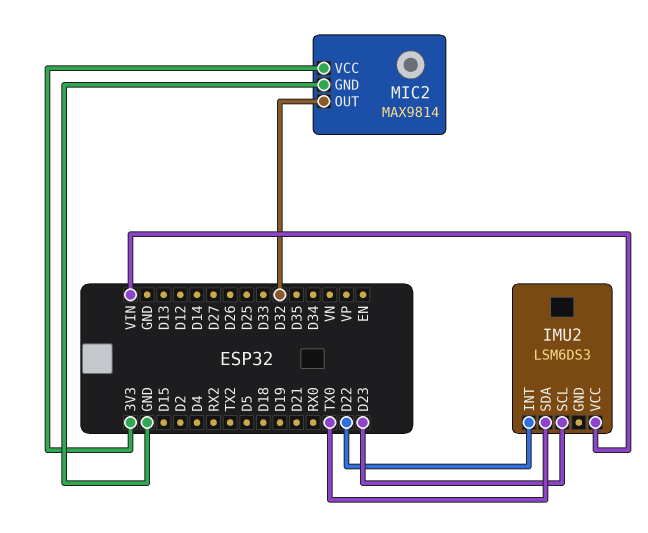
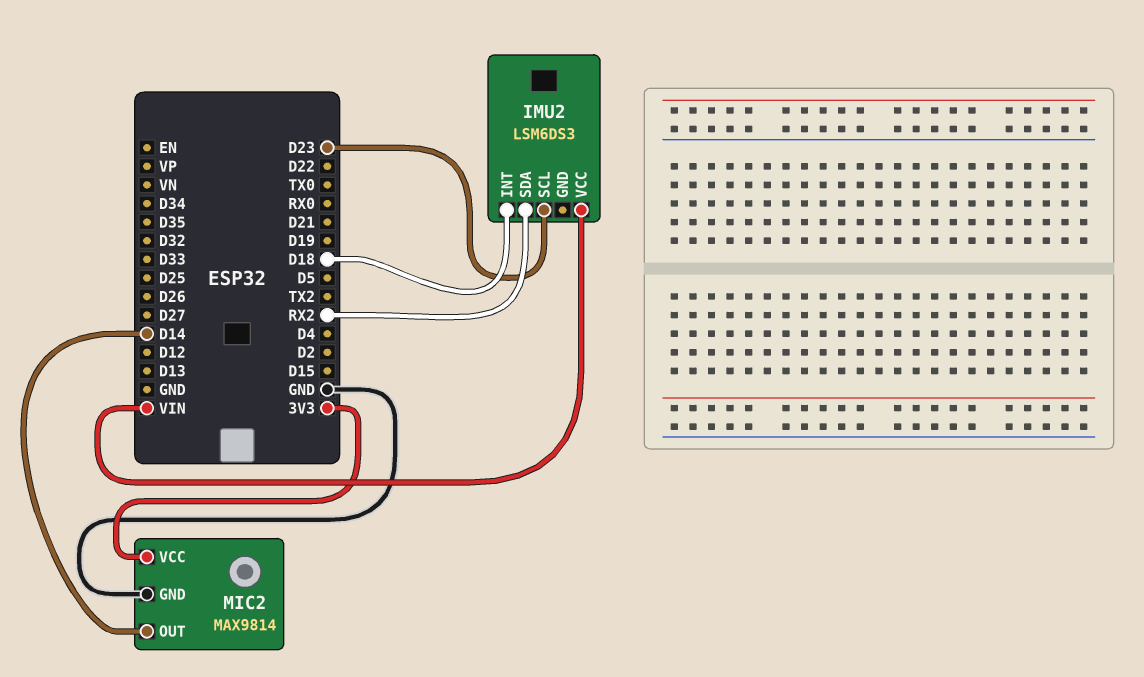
IMU2 pin INT: D22 -> D18
IMU2 pin SDA: TX0 -> RX2
MIC2 pin OUT: D32 -> D14

